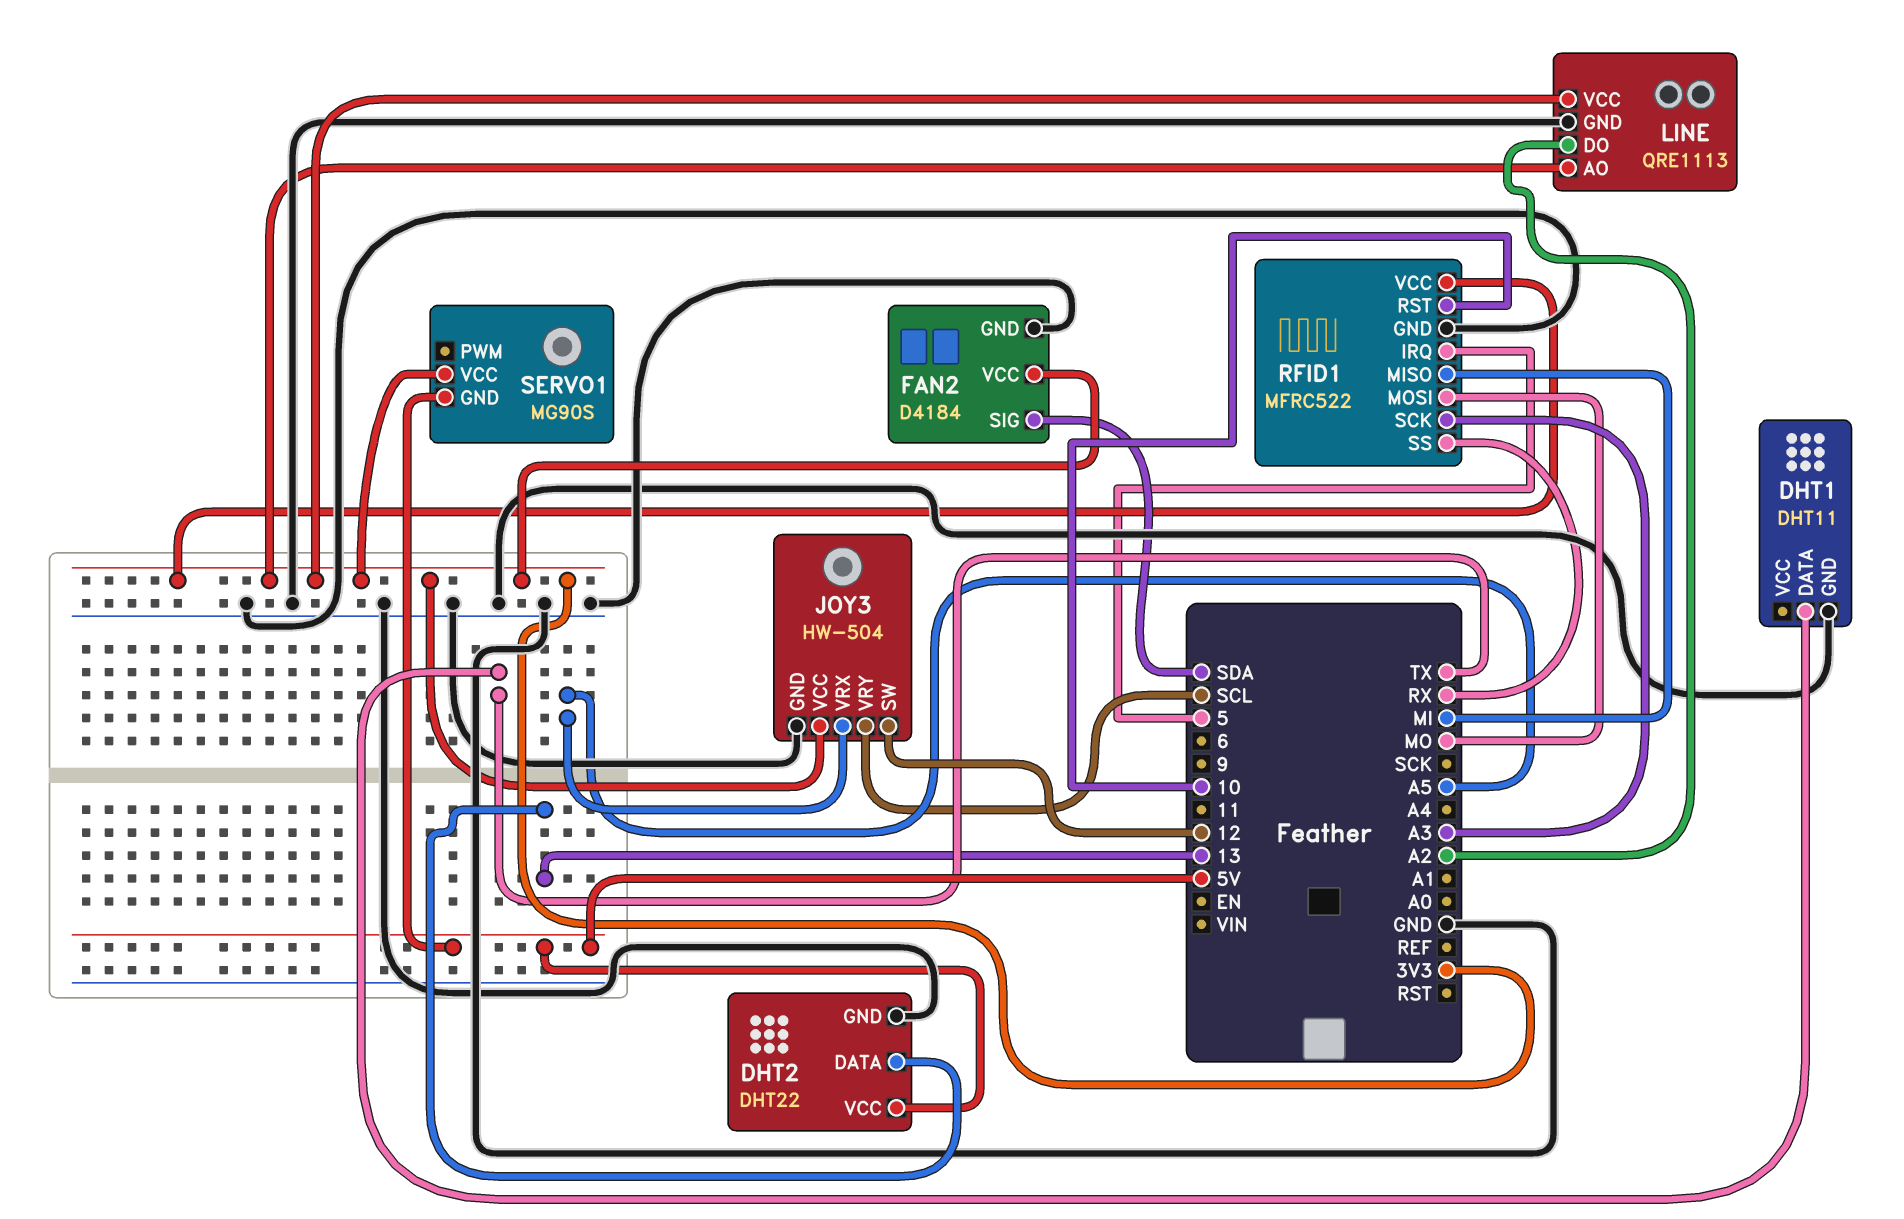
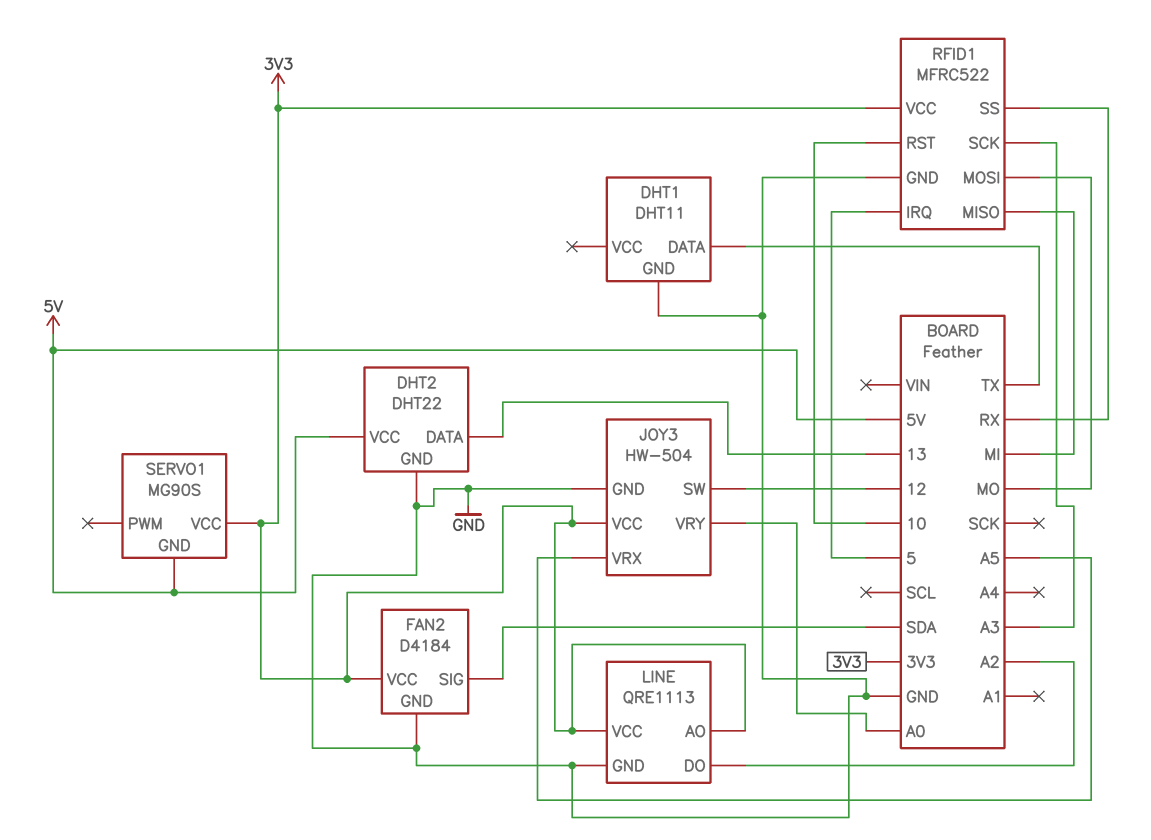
JOY3 pin VRY: SCL -> A0

